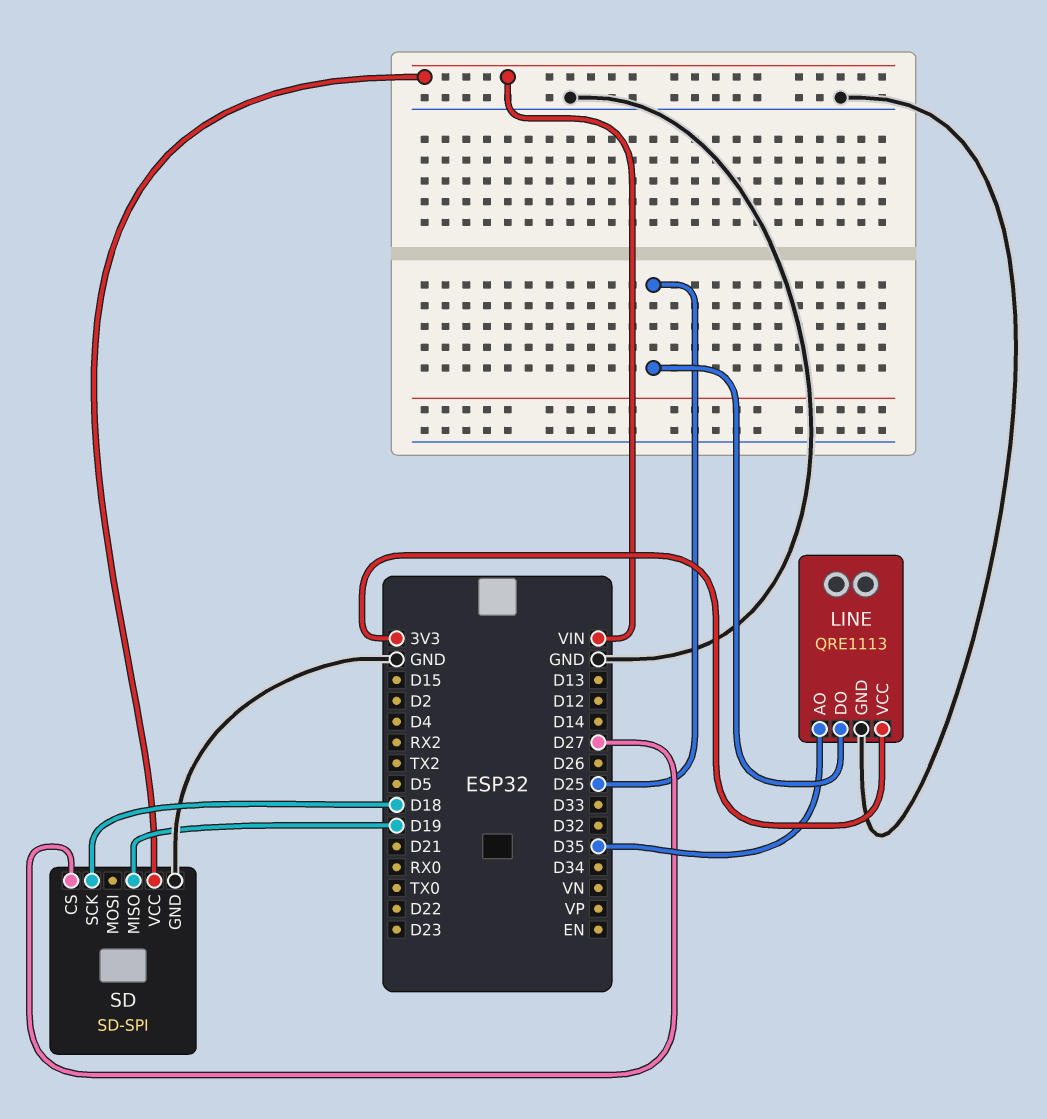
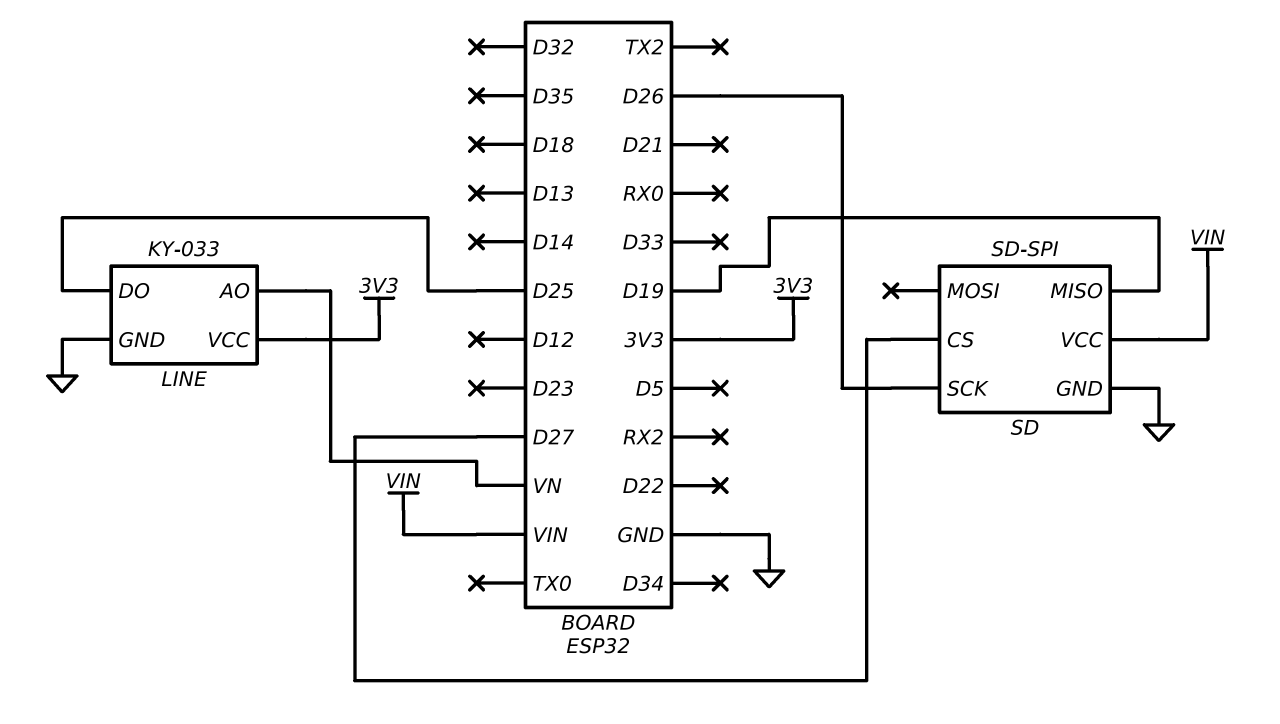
LINE: QRE1113 -> KY-033
LINE pin AO: D35 -> VN
SD pin SCK: D18 -> D26

